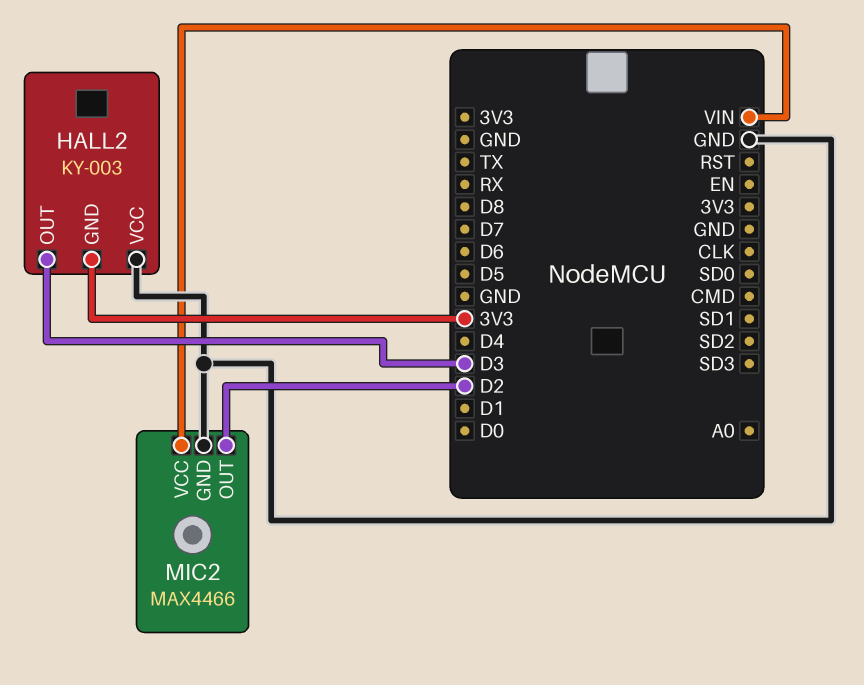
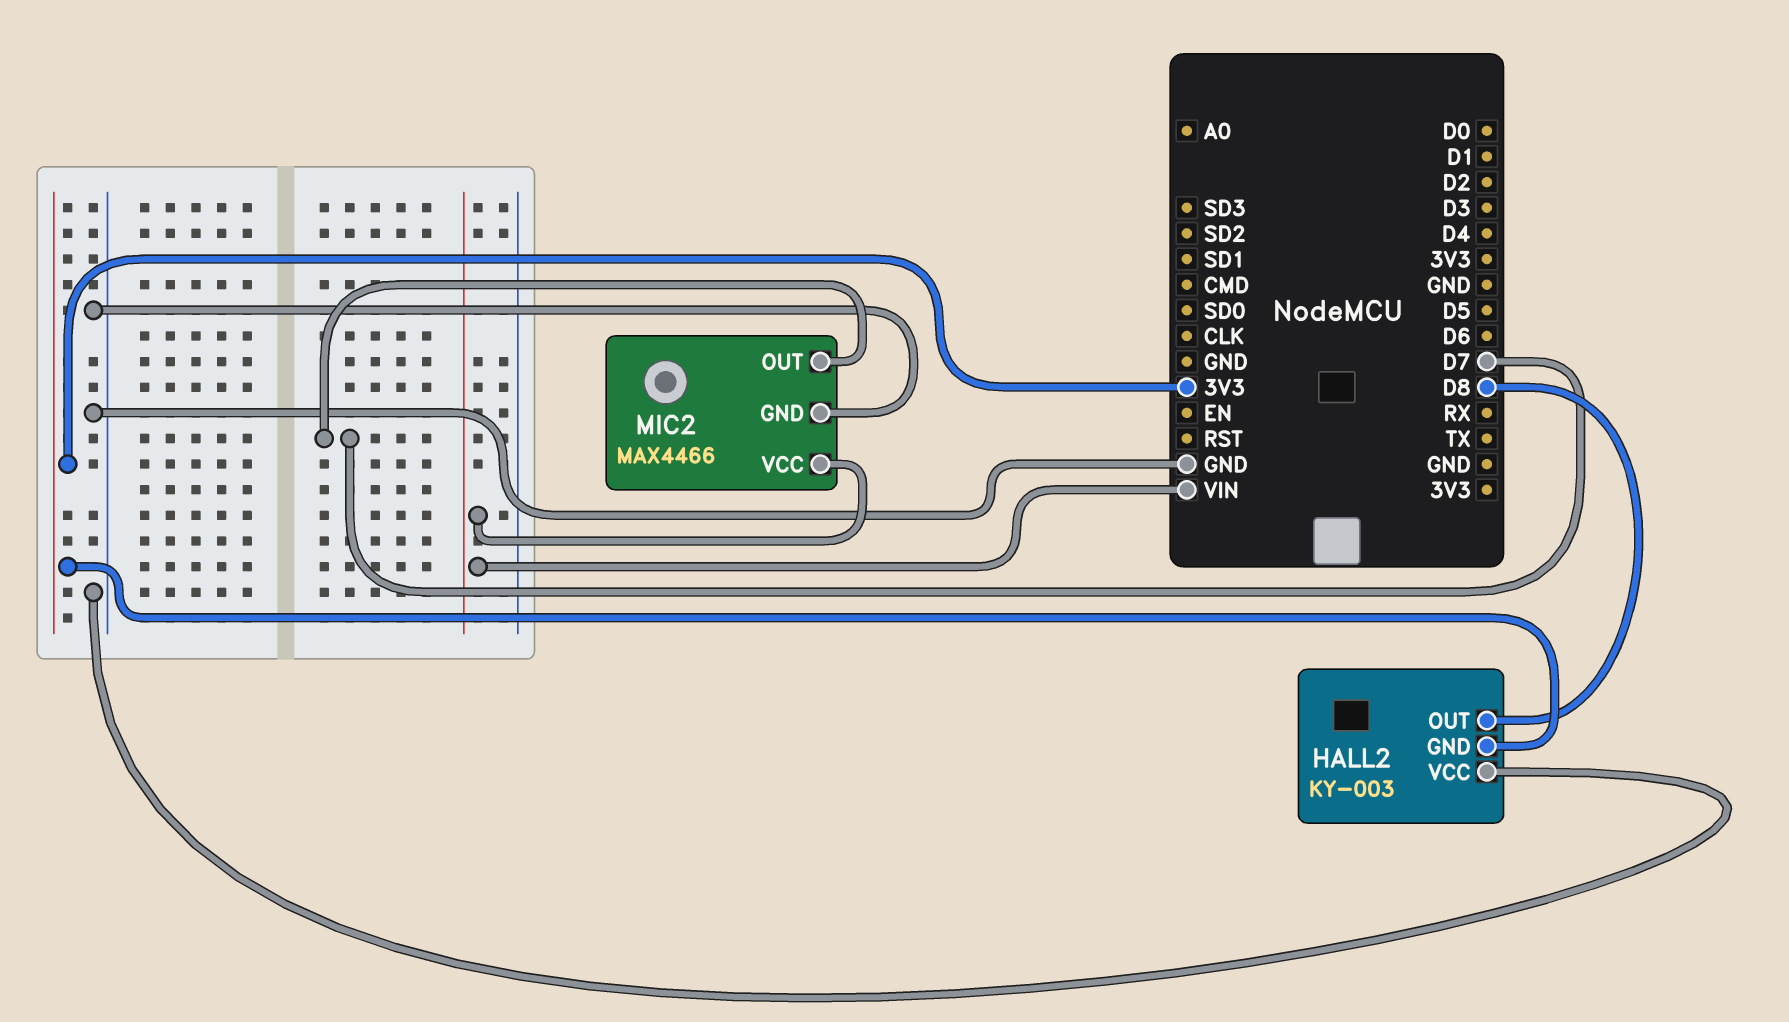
HALL2 pin OUT: D3 -> D8
MIC2 pin OUT: D2 -> D7

